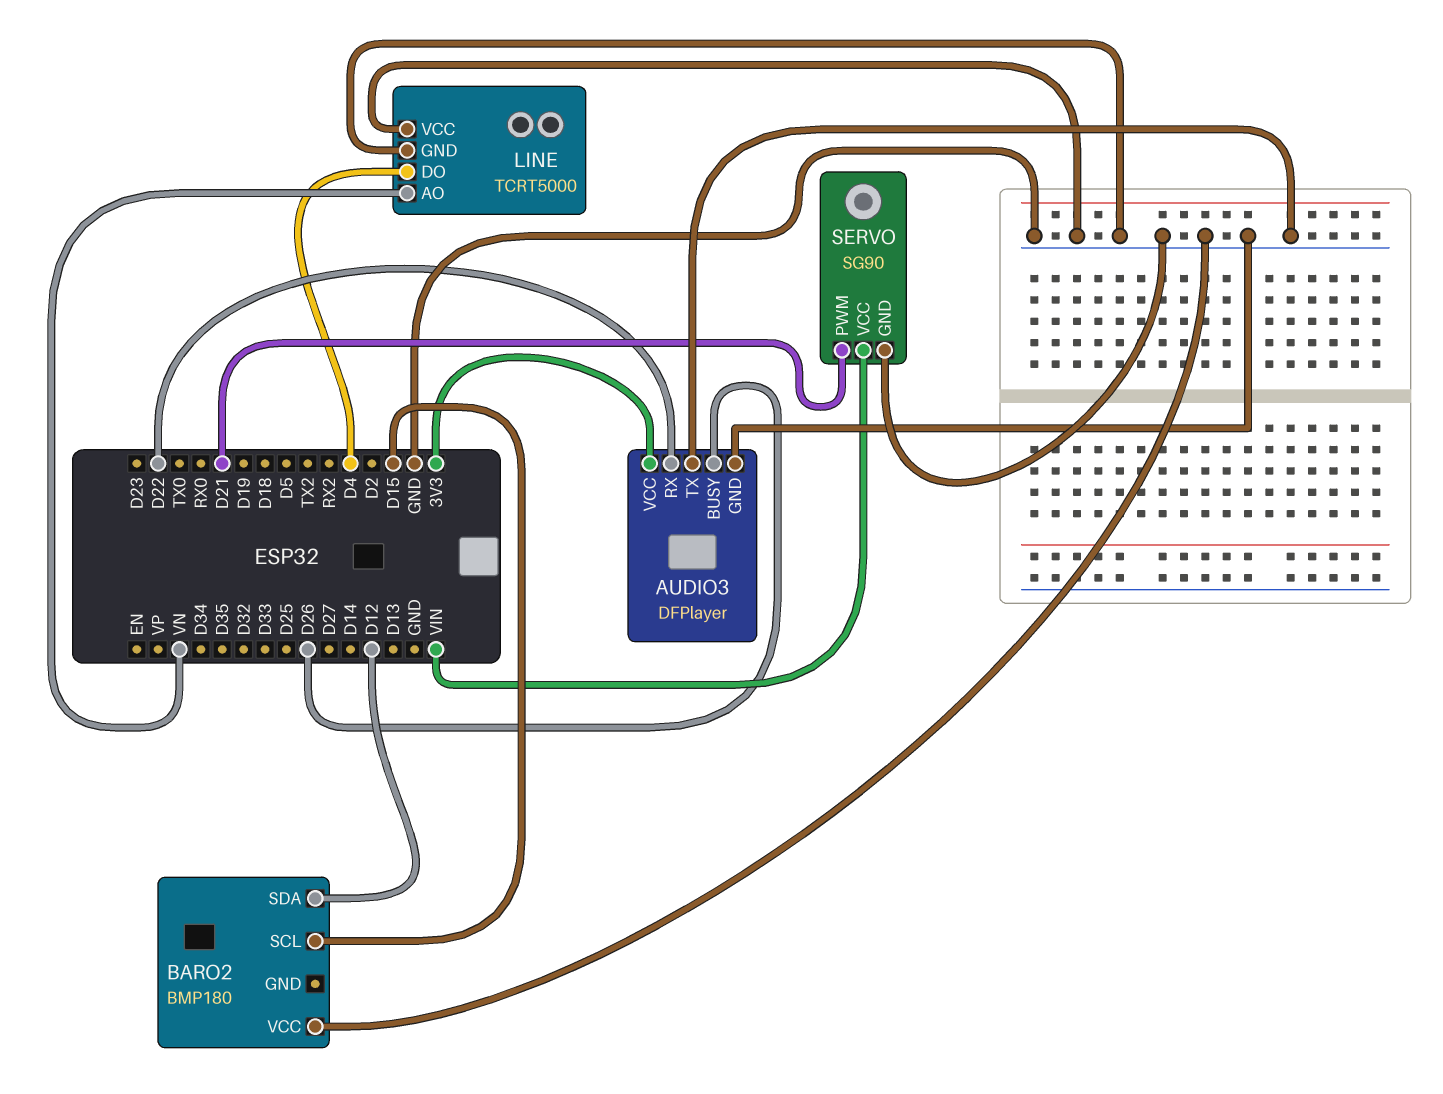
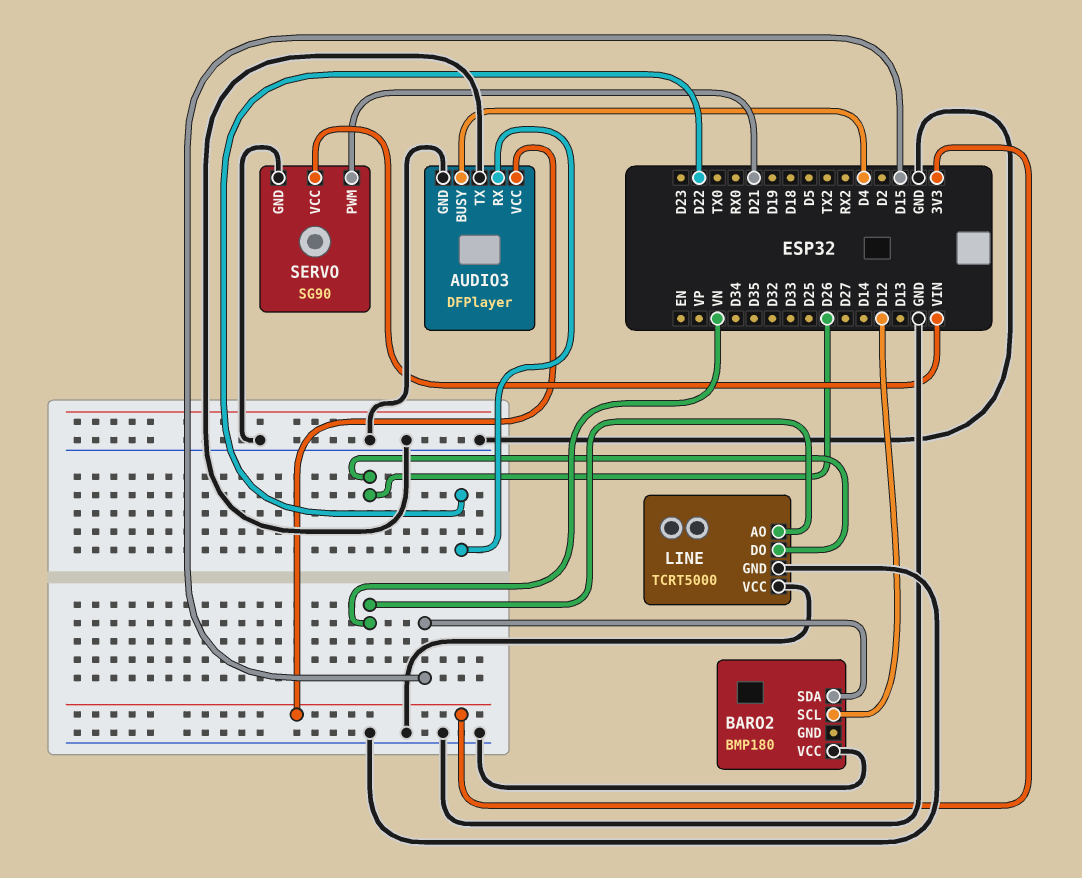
AUDIO3 pin BUSY: D26 -> D4
BARO2 pin SCL: D15 -> D12
BARO2 pin SDA: D12 -> D15
LINE pin DO: D4 -> D26

